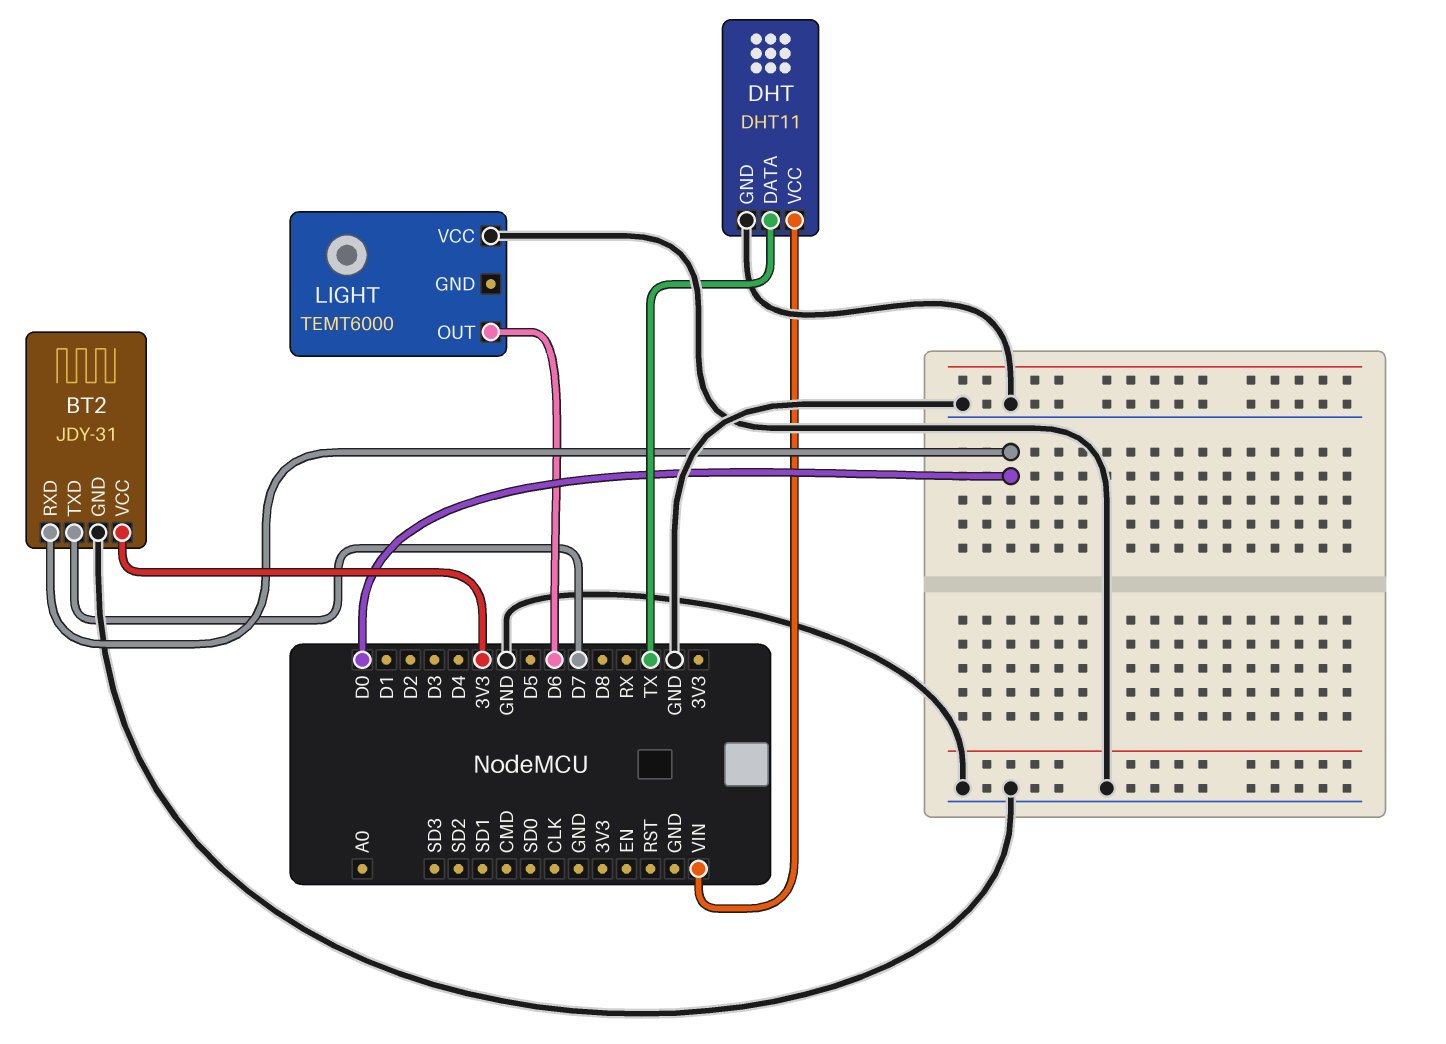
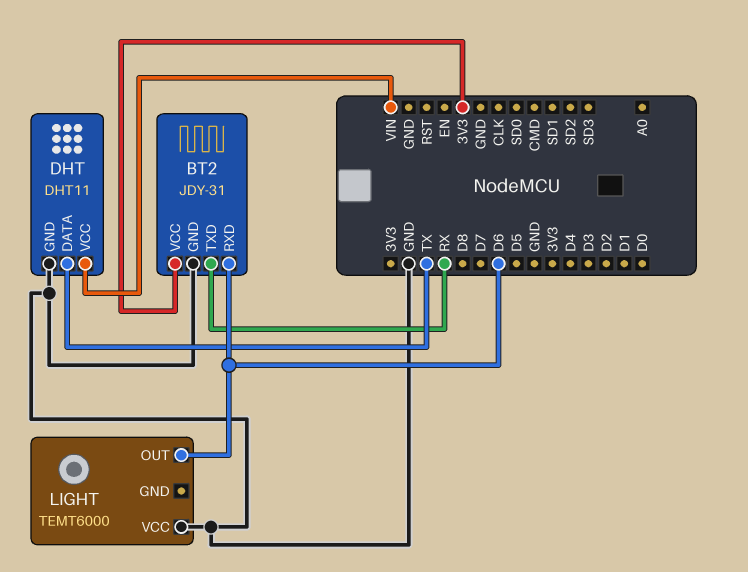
BT2 pin RXD: D0 -> D6
BT2 pin TXD: D7 -> RX

